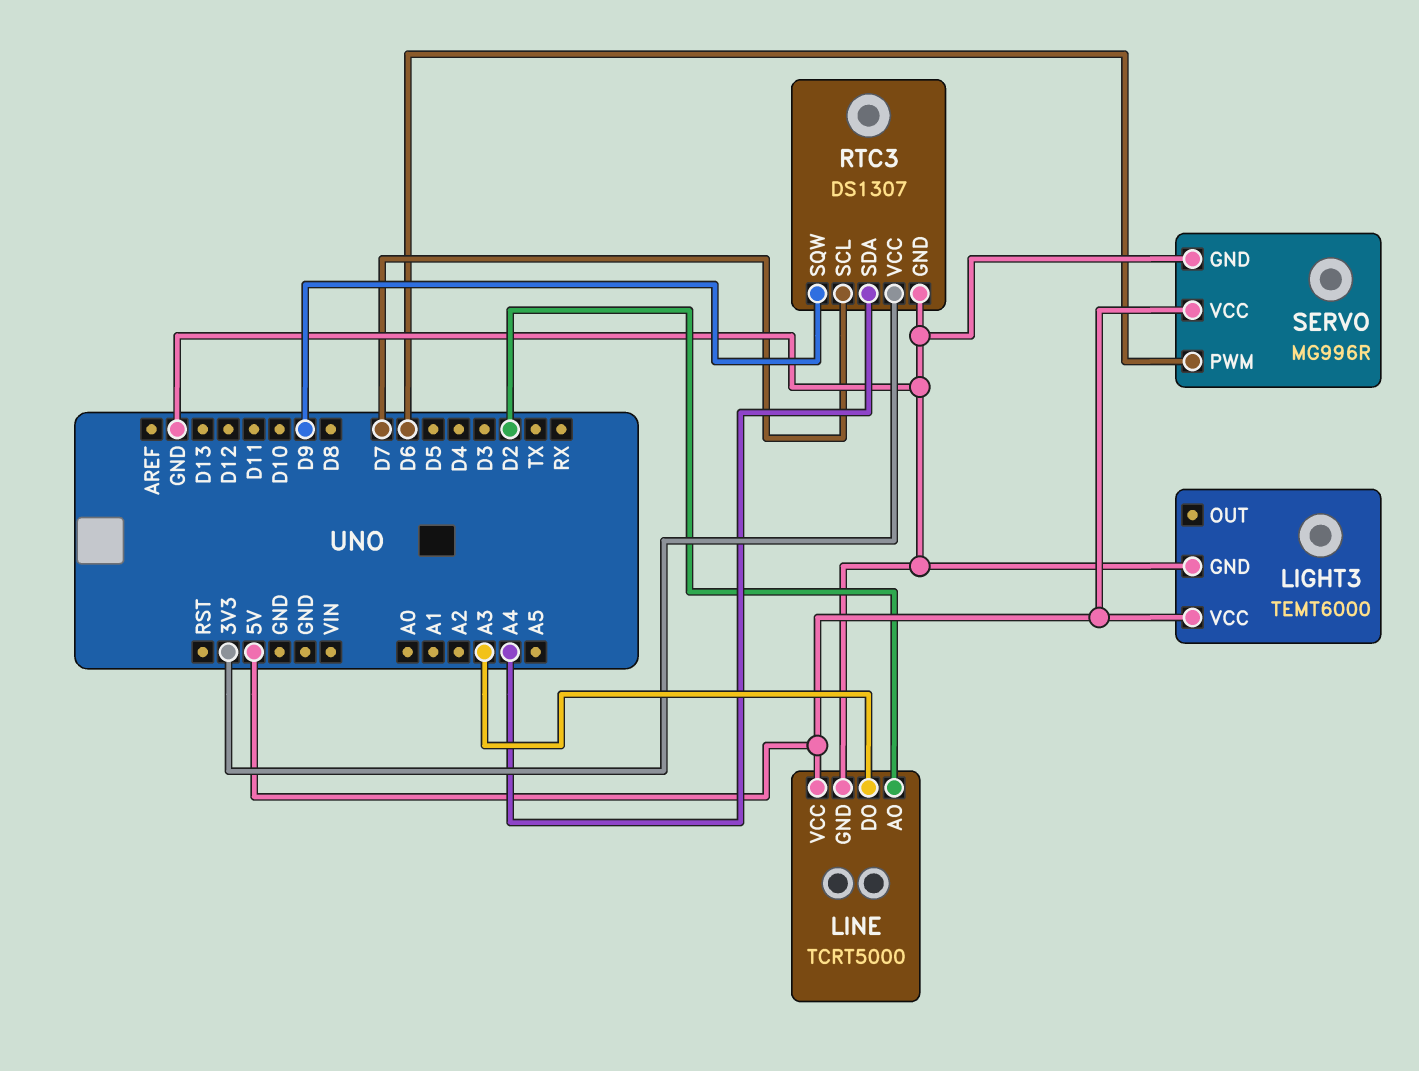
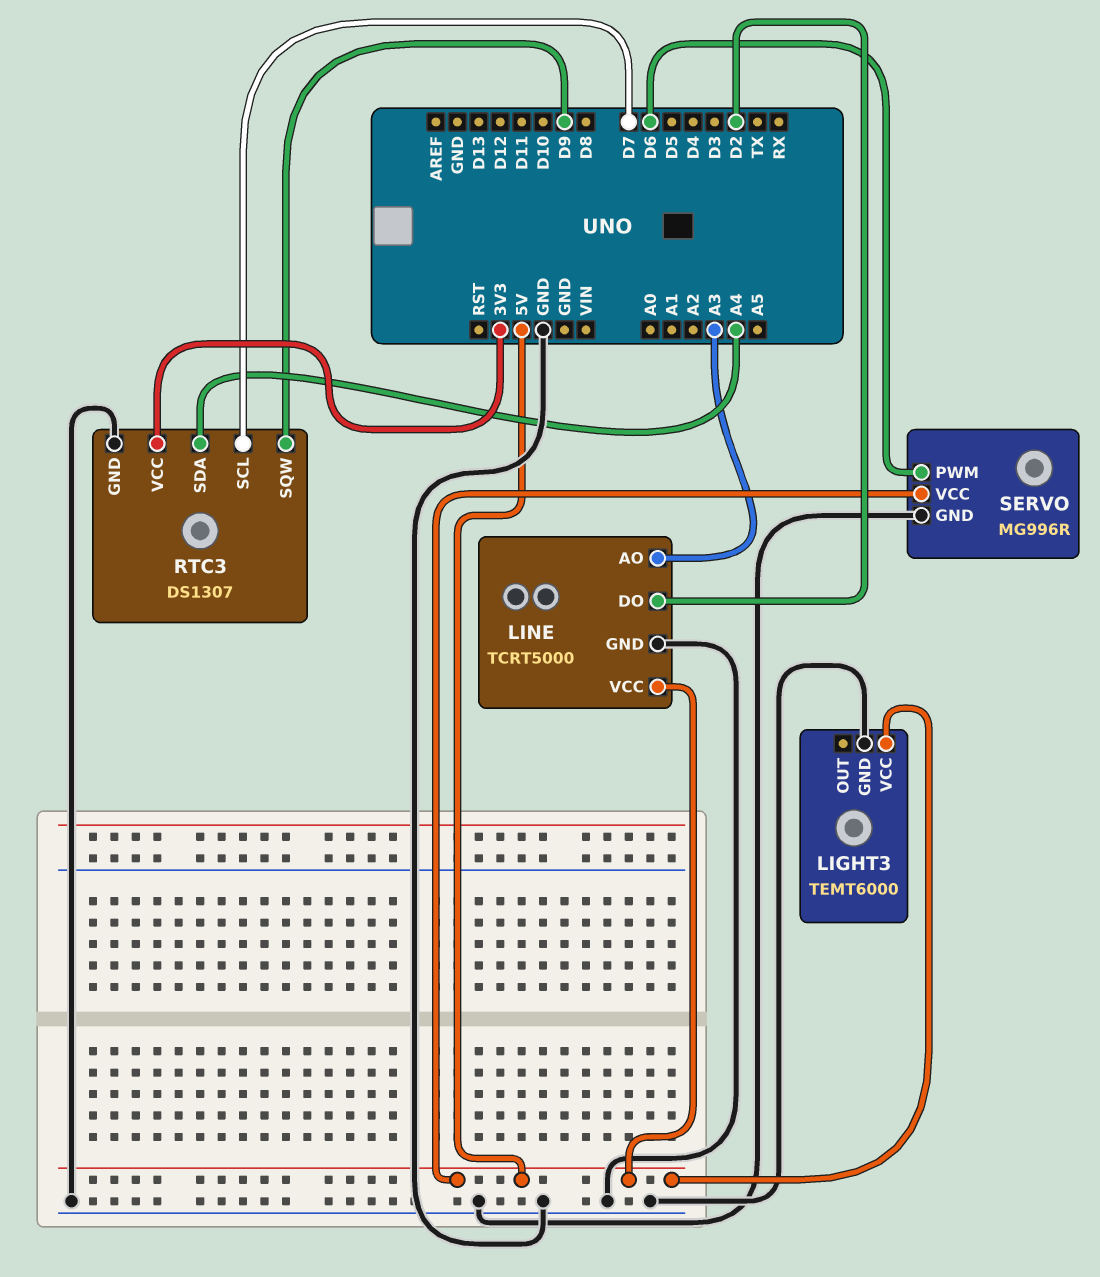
LINE pin AO: D2 -> A3
LINE pin DO: A3 -> D2

